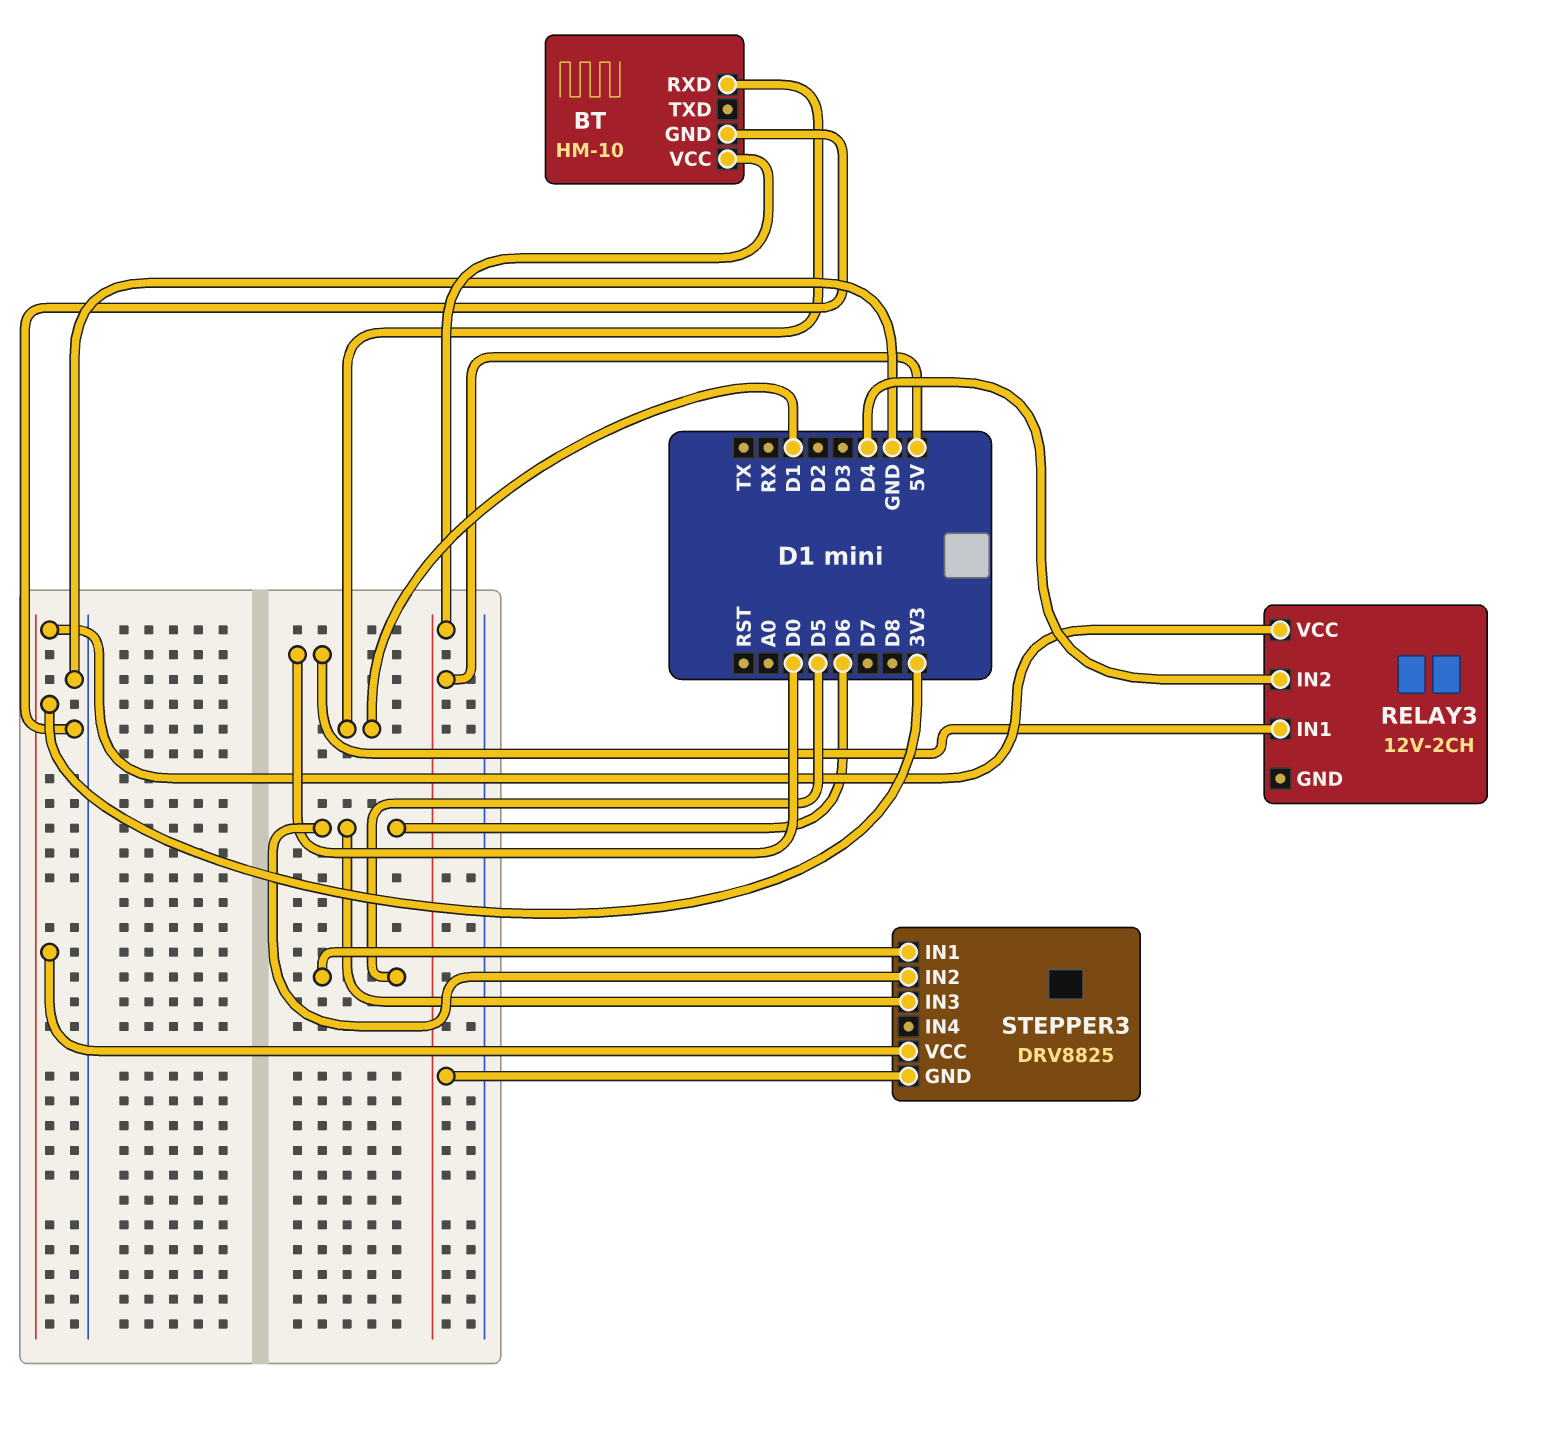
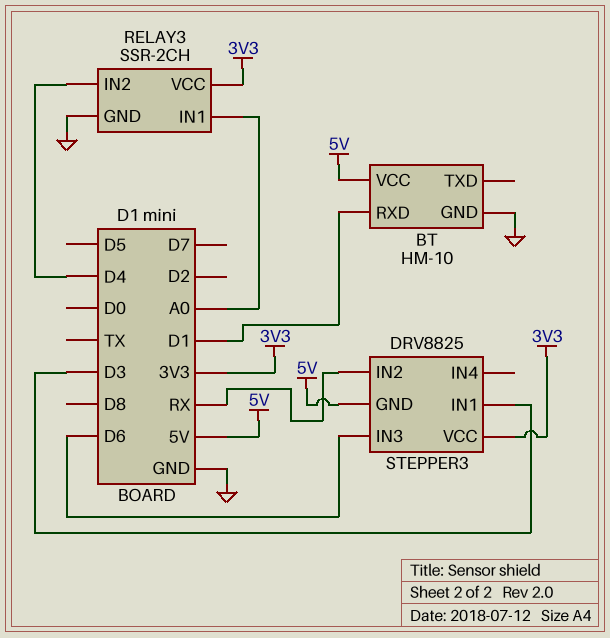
RELAY3: 12V-2CH -> SSR-2CH
RELAY3 pin GND: none -> GND
RELAY3 pin IN1: D0 -> A0
STEPPER3 pin IN1: D5 -> D3
STEPPER3 pin IN2: D6 -> RX

